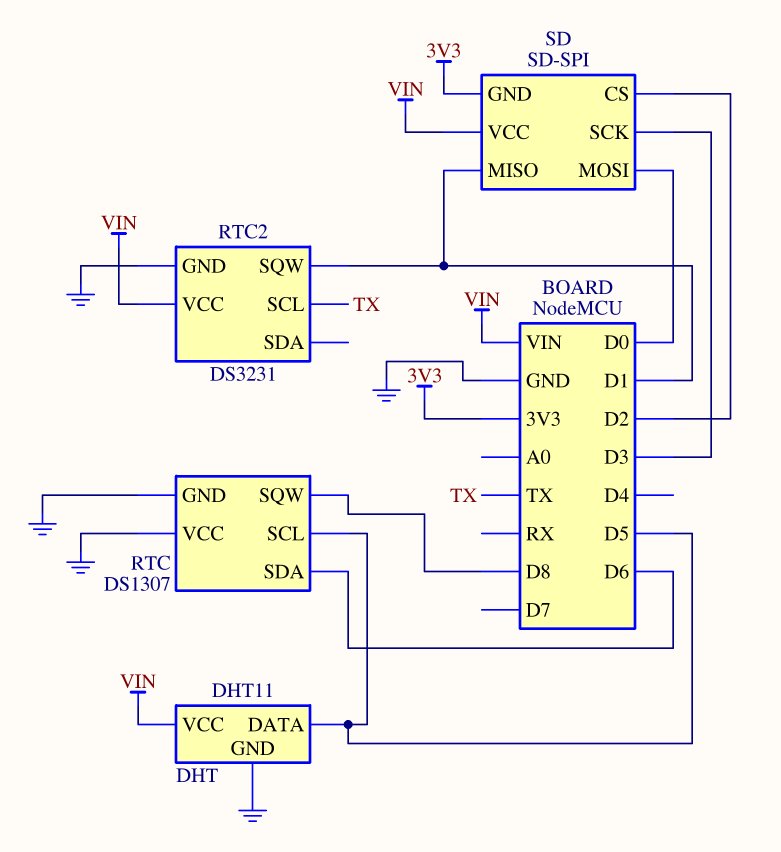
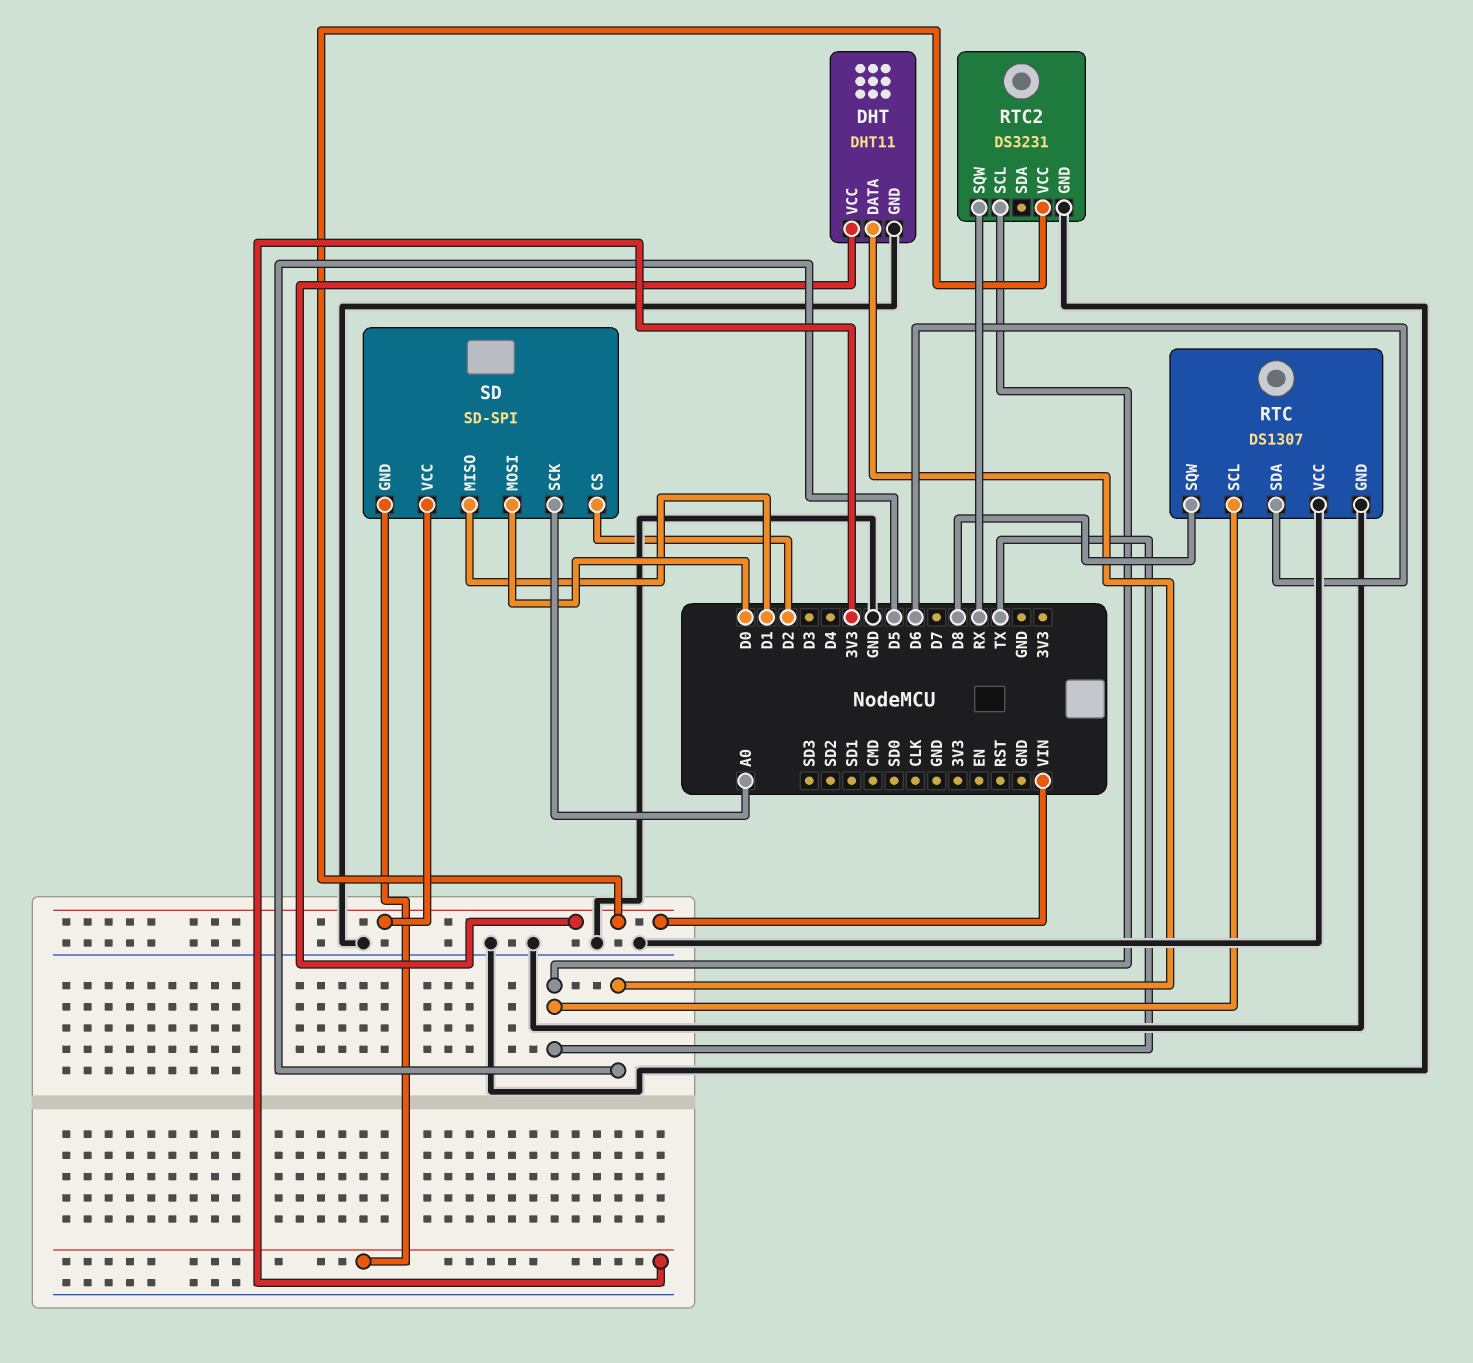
RTC pin SCL: D5 -> TX
RTC2 pin SQW: D1 -> RX
SD pin SCK: D3 -> A0

